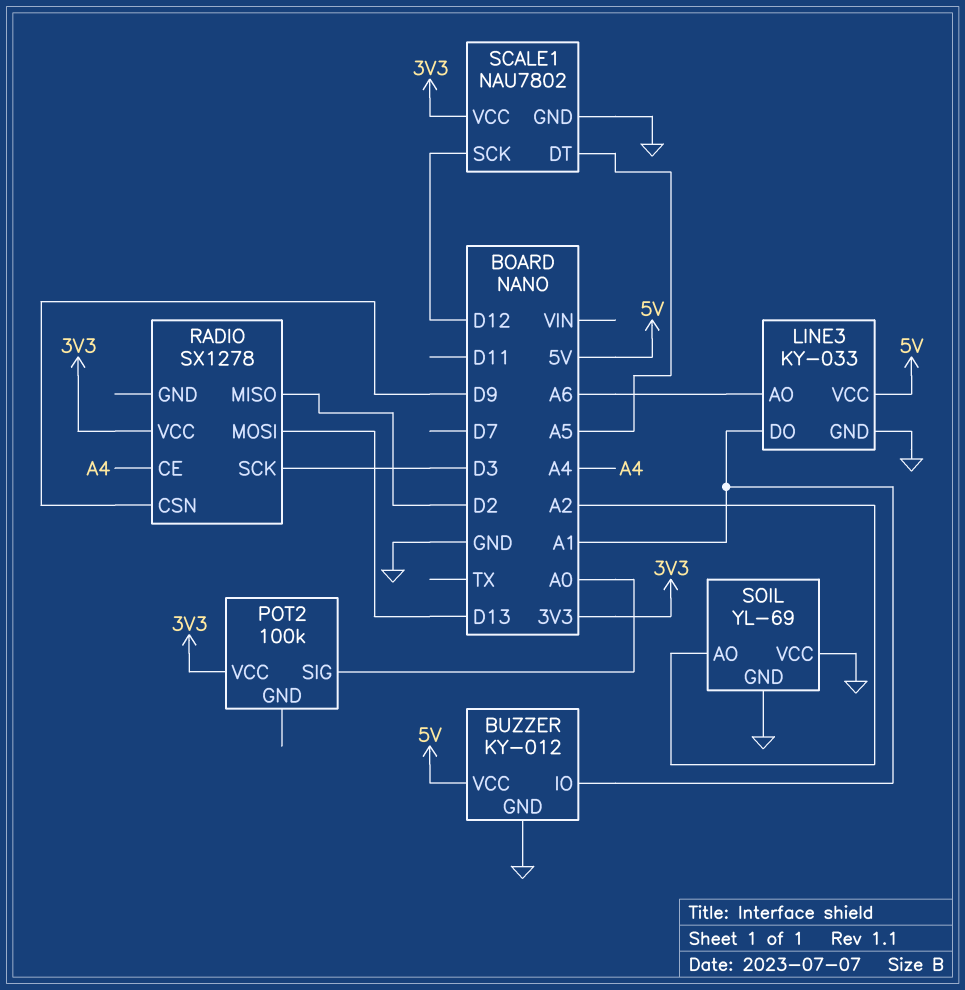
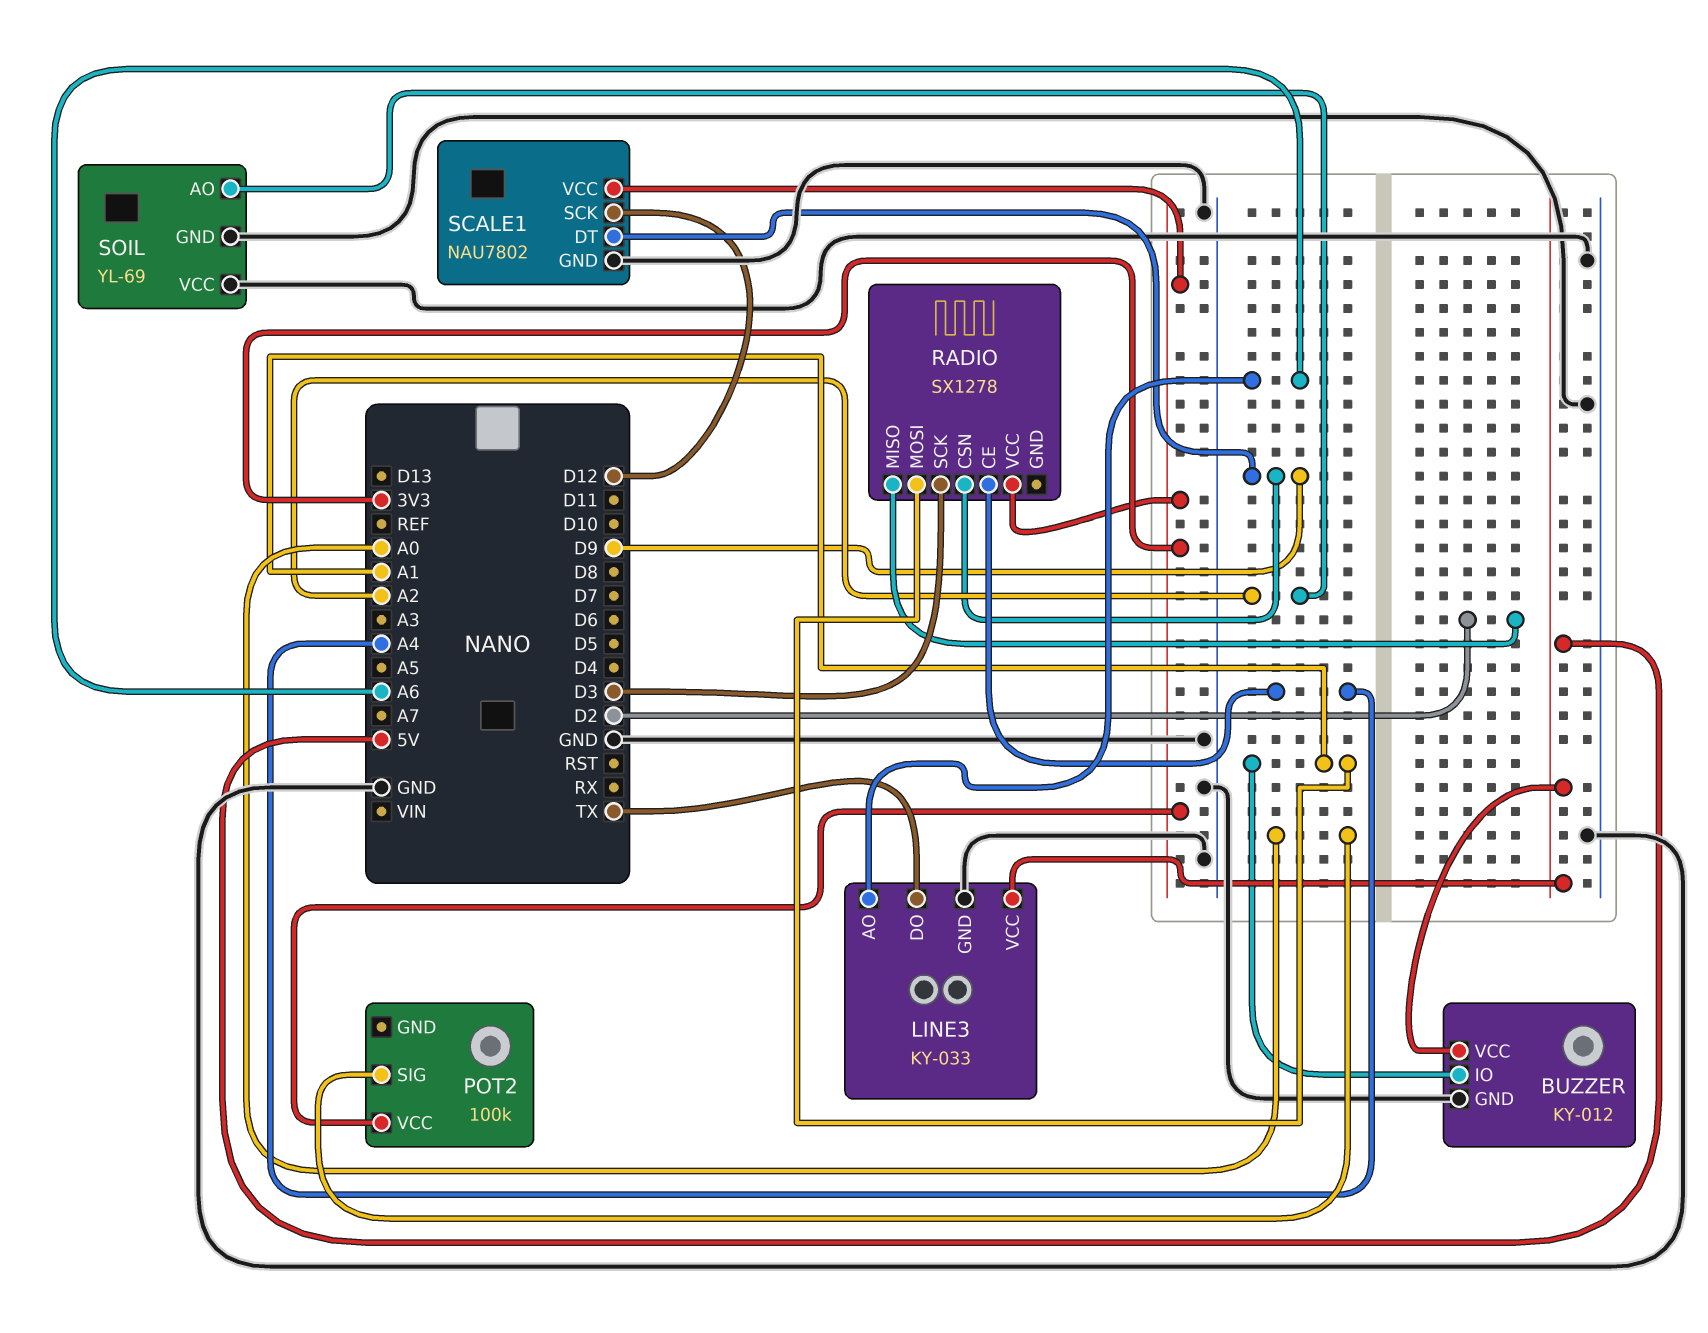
LINE3 pin DO: A1 -> TX
RADIO pin MOSI: D13 -> A1
SCALE1 pin DT: A5 -> D9

